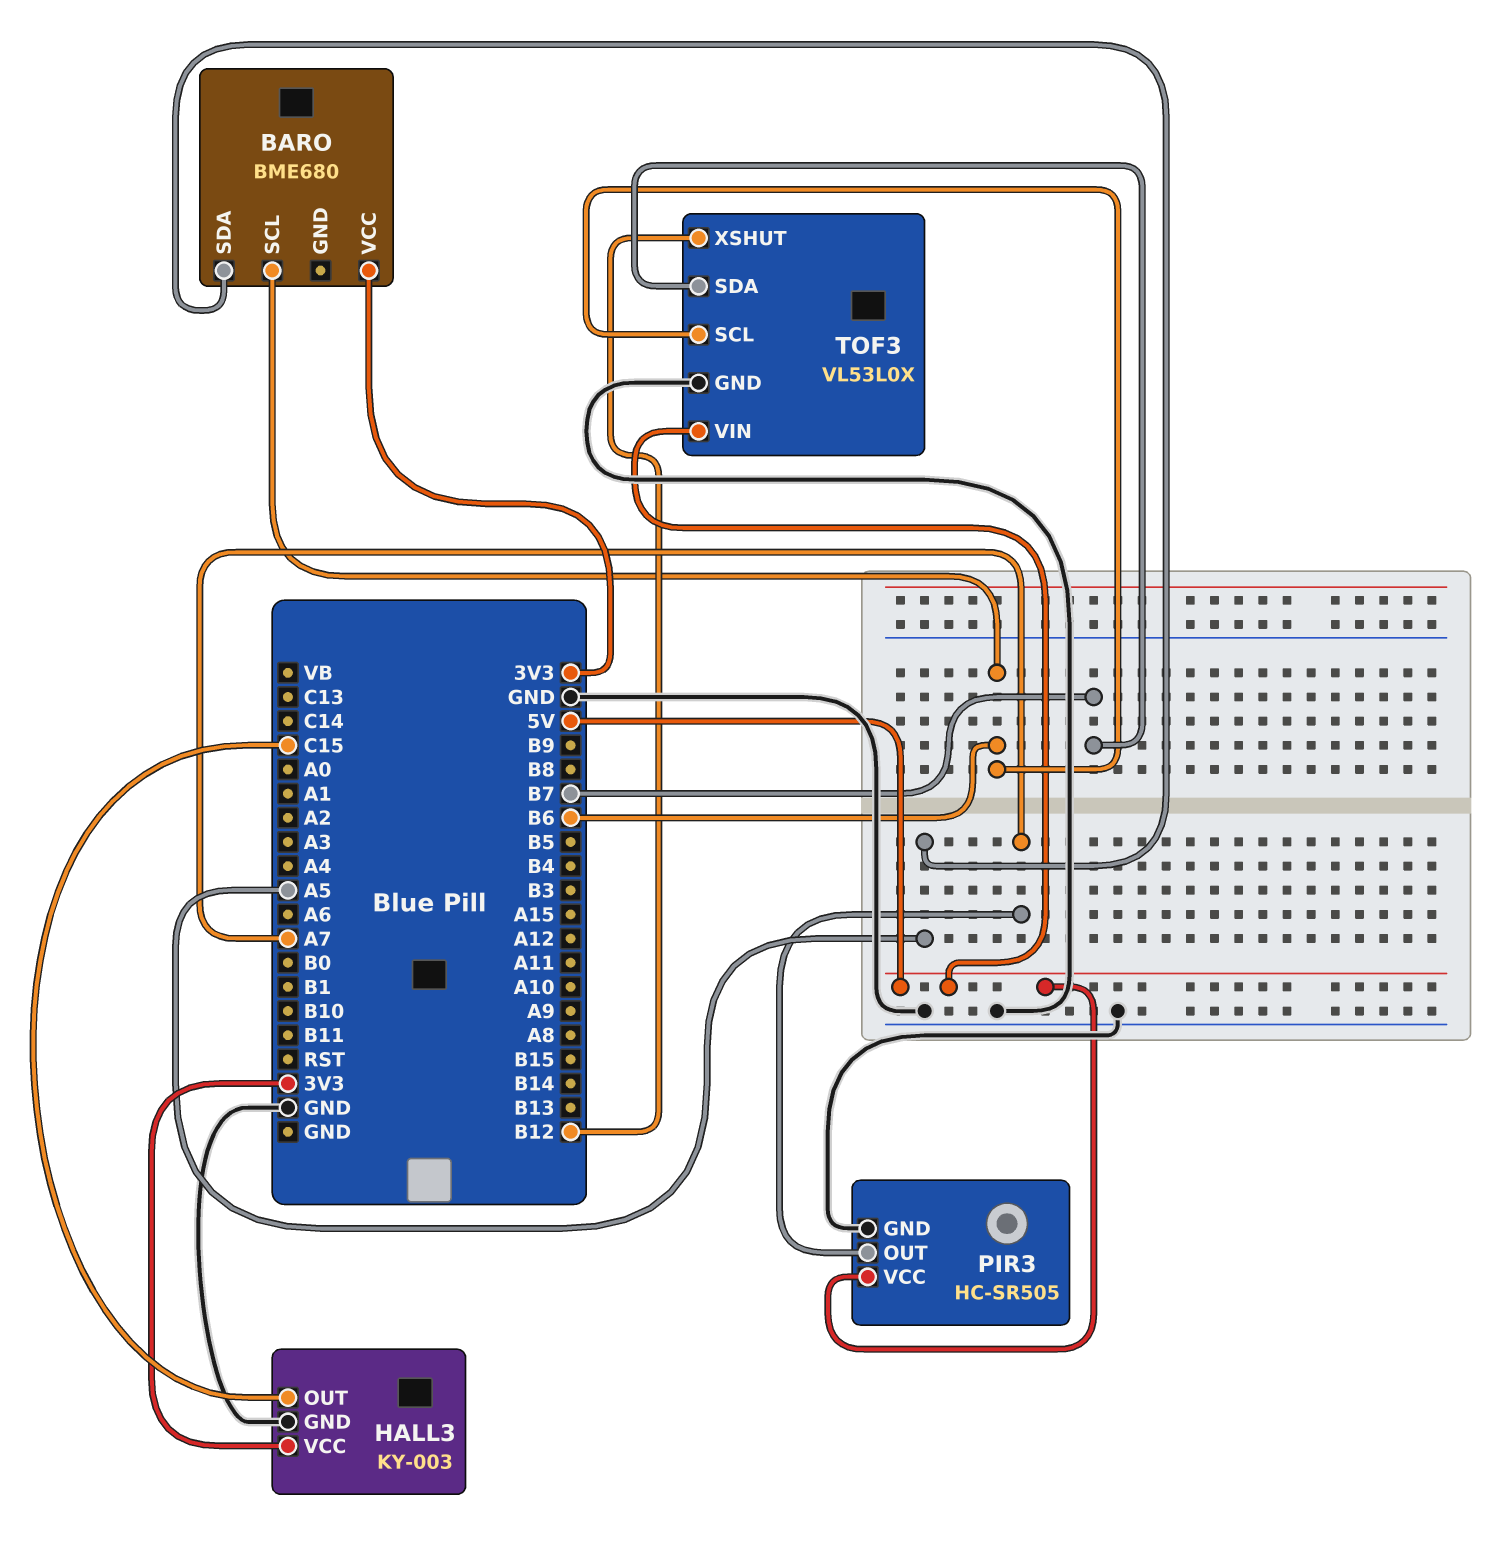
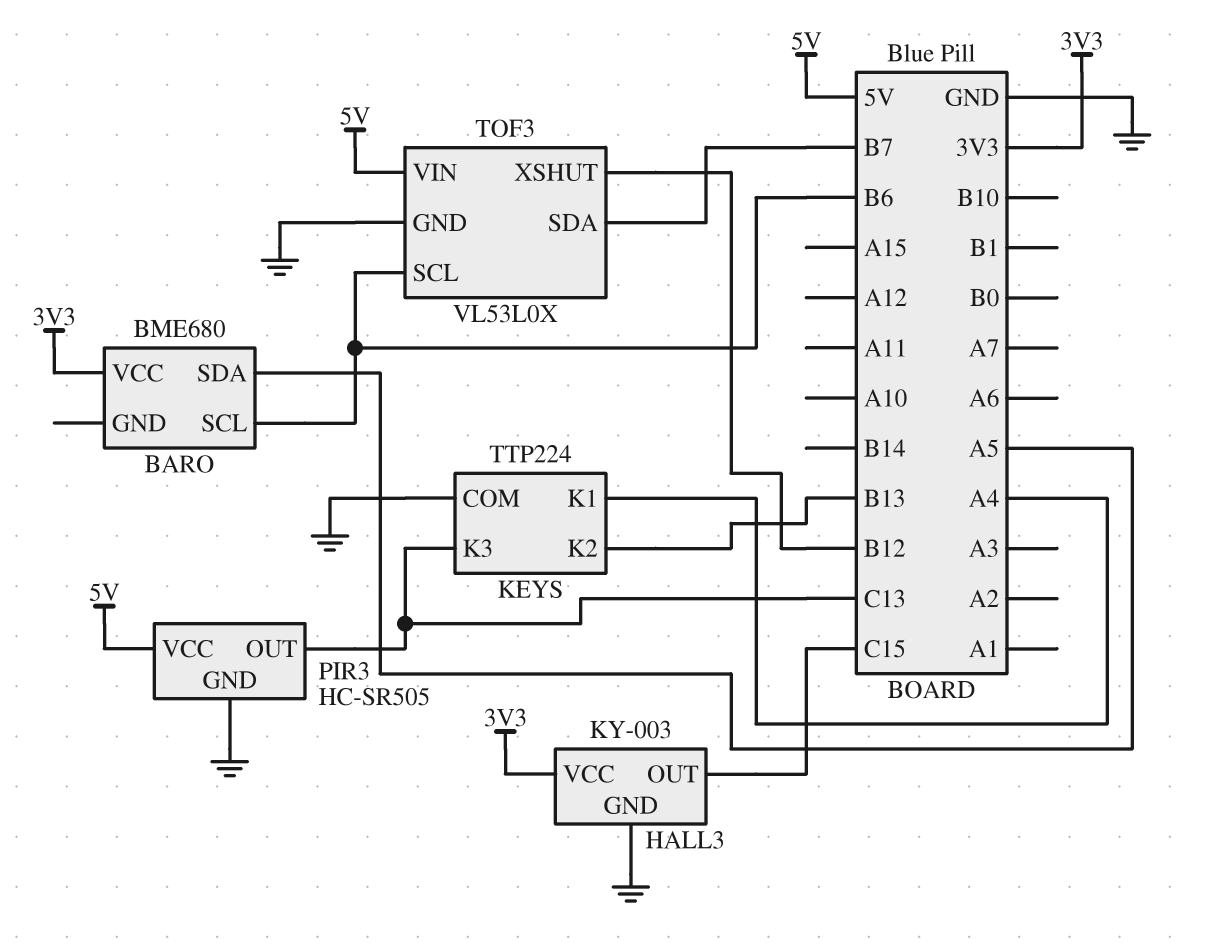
KEYS: none -> TTP224
KEYS pin COM: none -> GND
KEYS pin K1: none -> A4
KEYS pin K2: none -> B13
KEYS pin K3: none -> C13
PIR3 pin OUT: A7 -> C13

